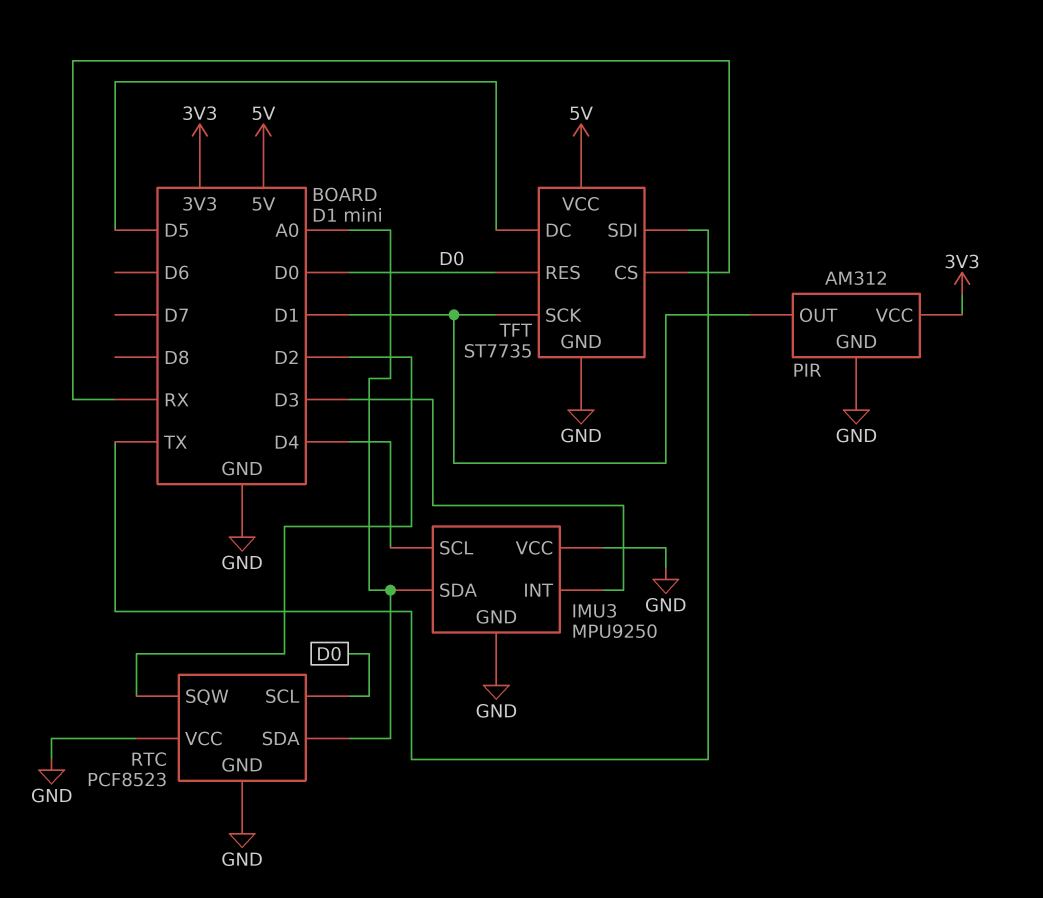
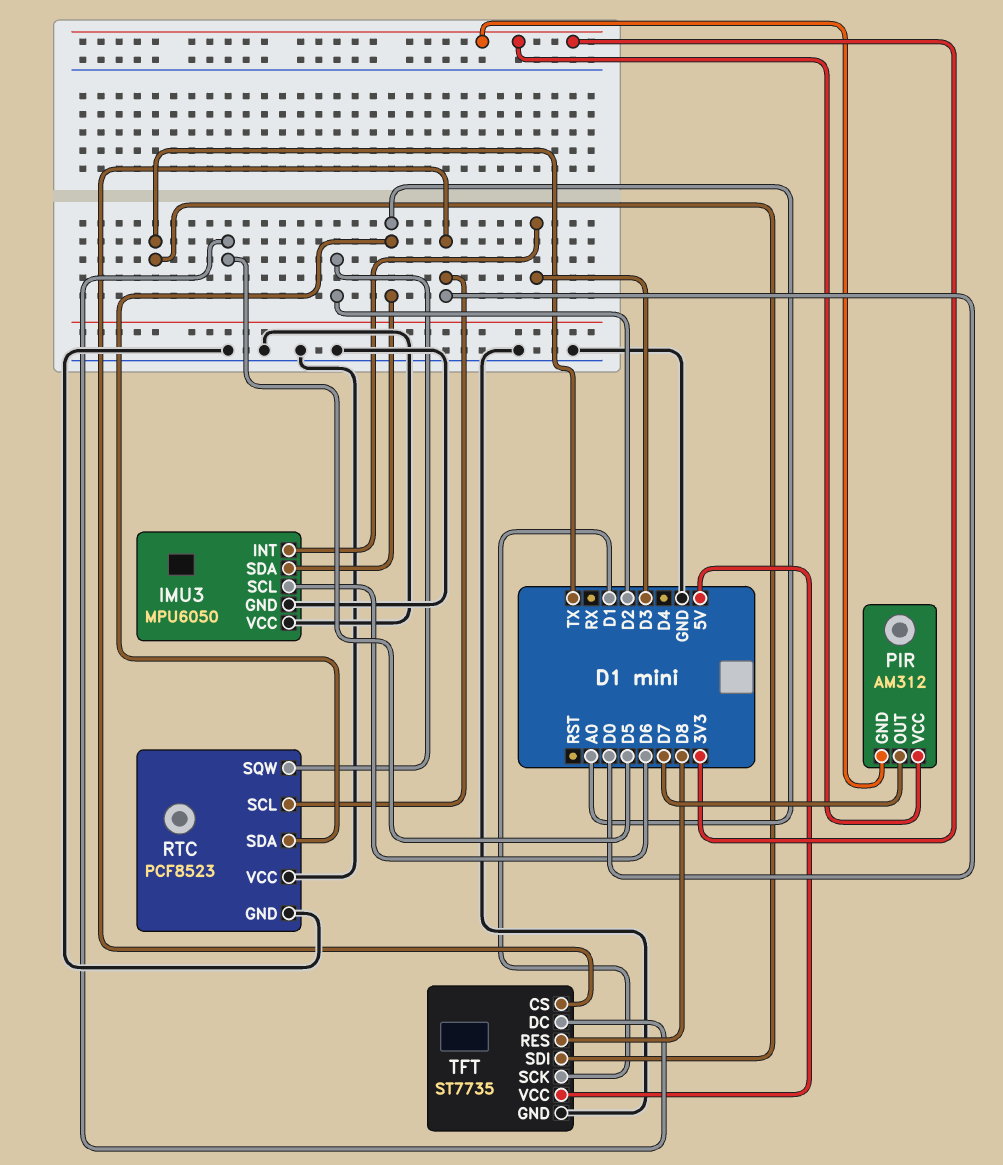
IMU3: MPU9250 -> MPU6050
IMU3 pin SCL: D4 -> D6
PIR pin GND: GND -> 3V3
PIR pin OUT: D1 -> D7
TFT pin CS: RX -> D0
TFT pin RES: D0 -> D8

